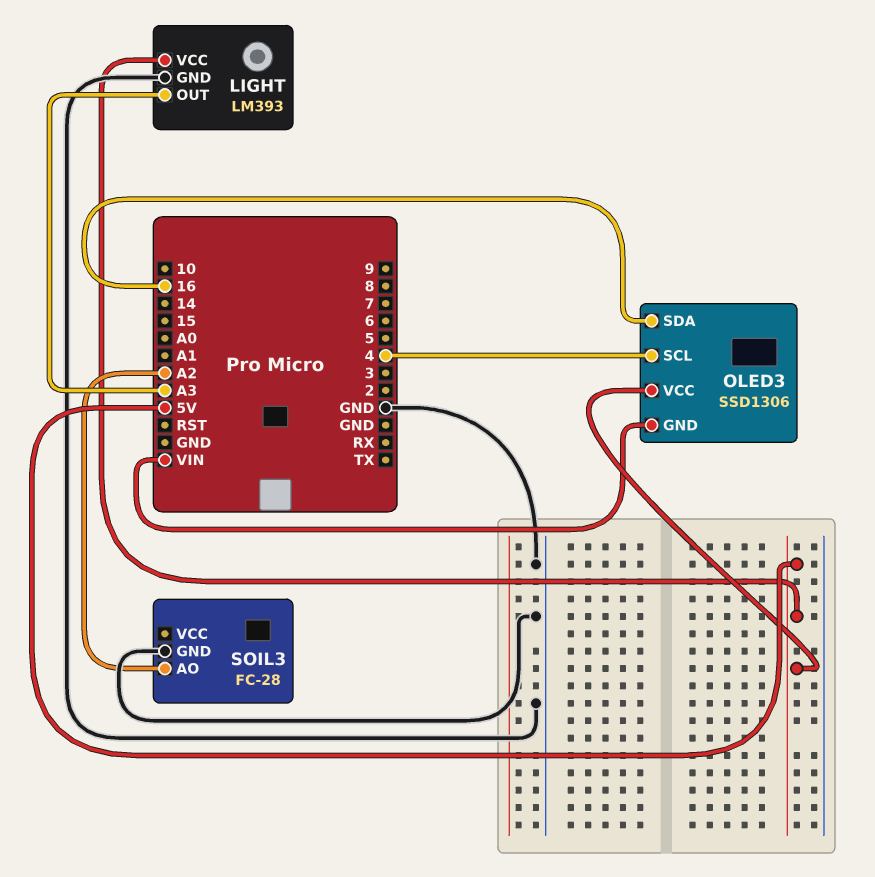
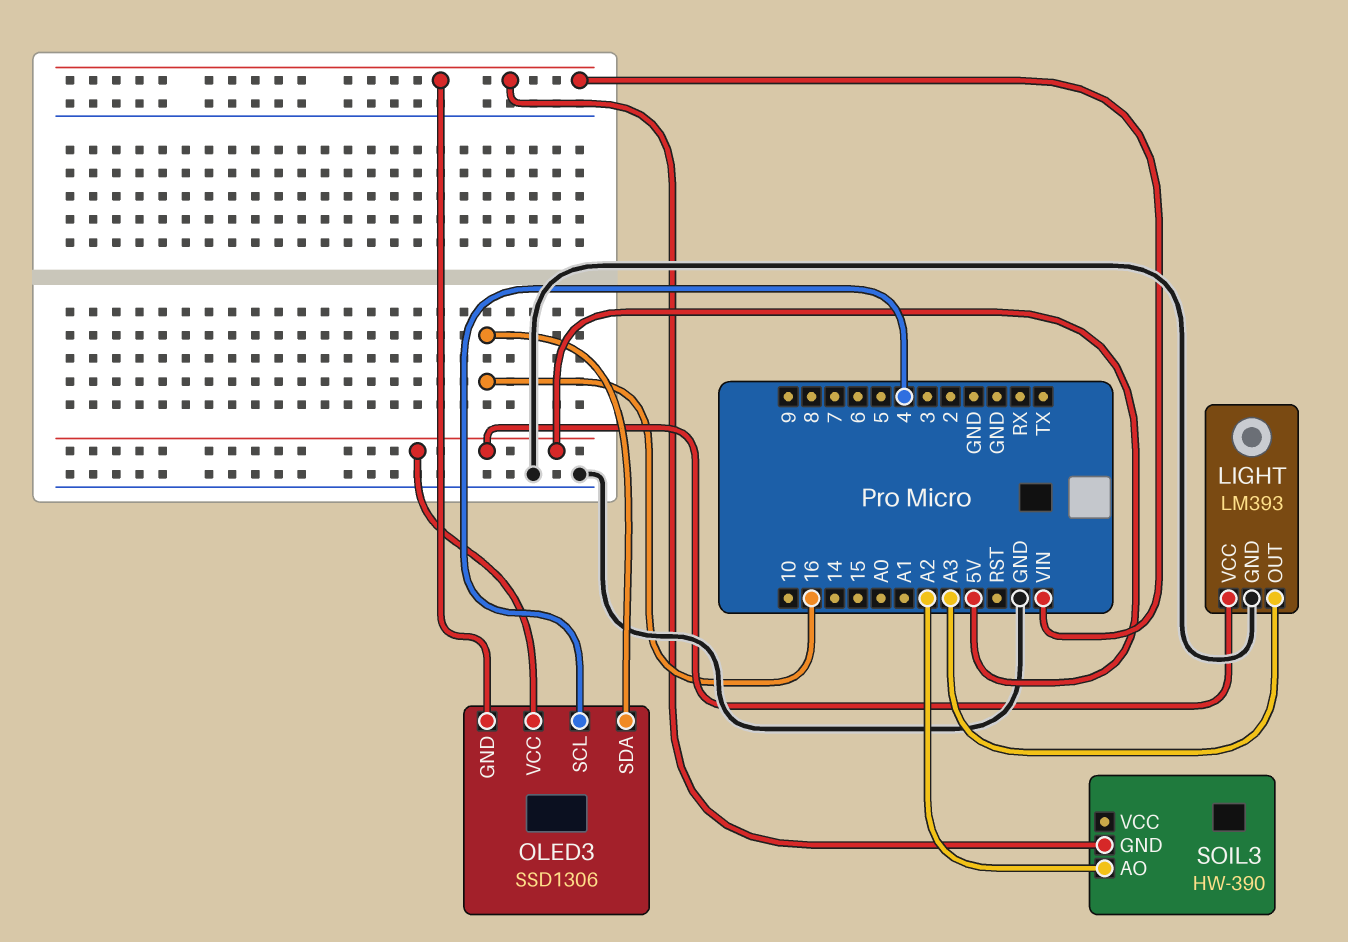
SOIL3: FC-28 -> HW-390
SOIL3 pin GND: GND -> VIN

